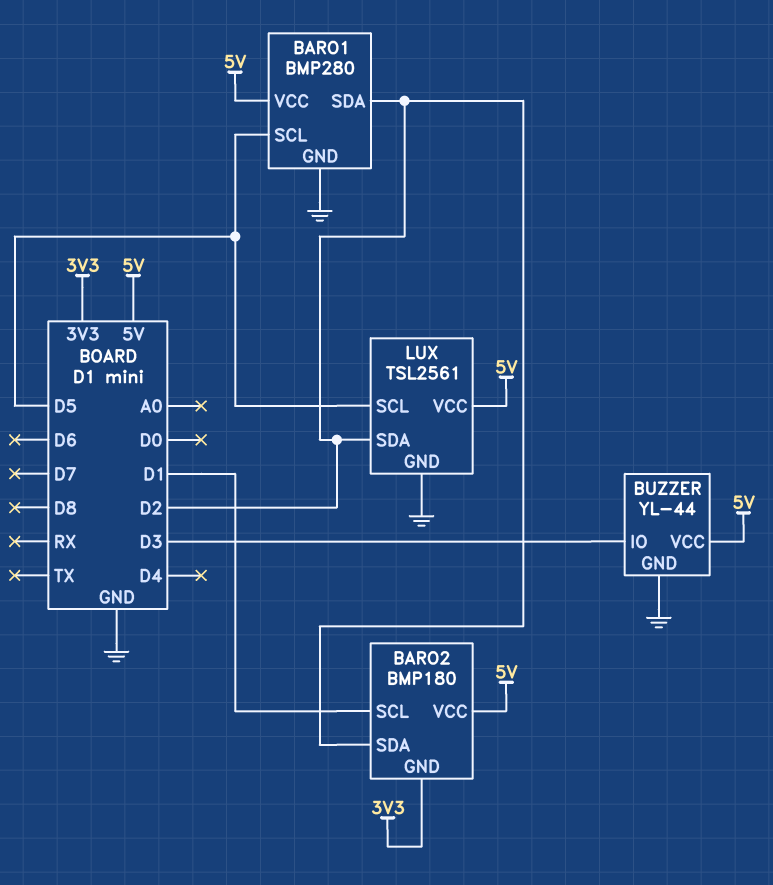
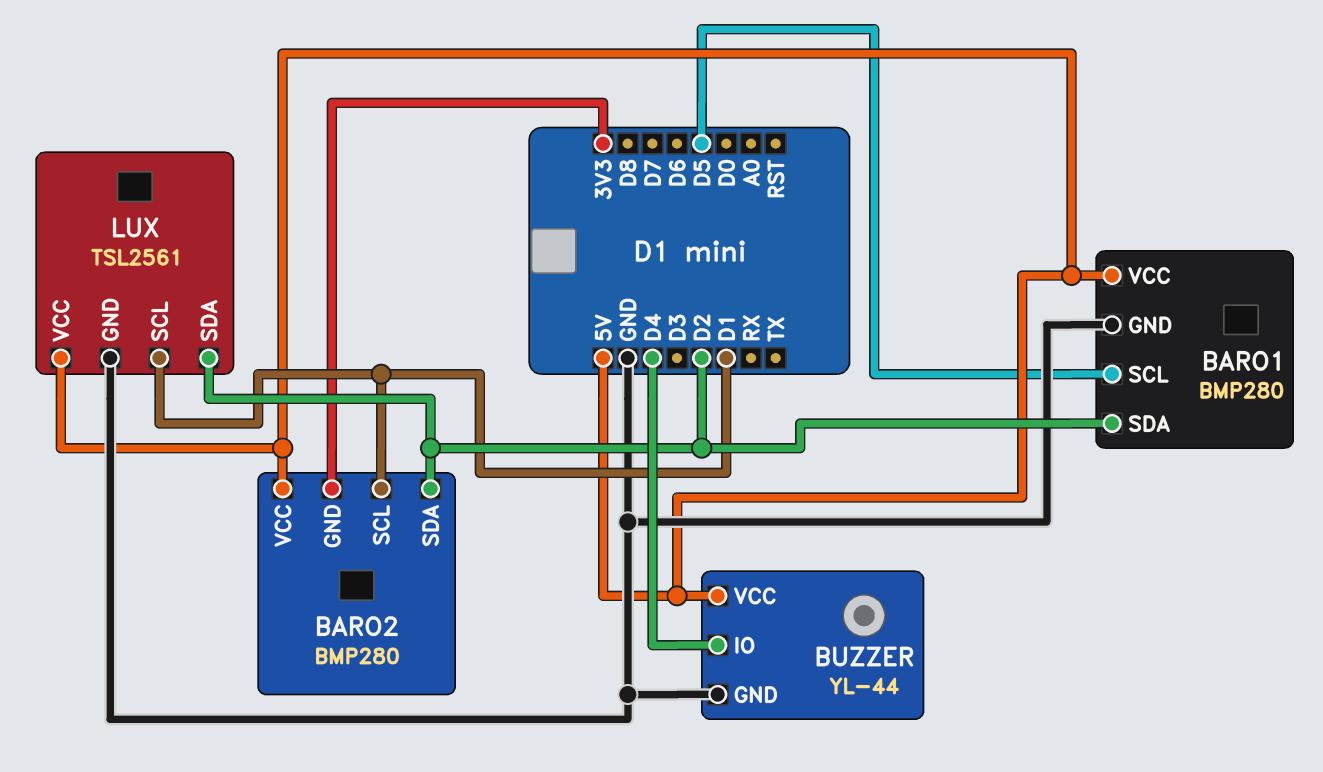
BARO2: BMP180 -> BMP280
BUZZER pin IO: D3 -> D4
LUX pin SCL: D5 -> D1

